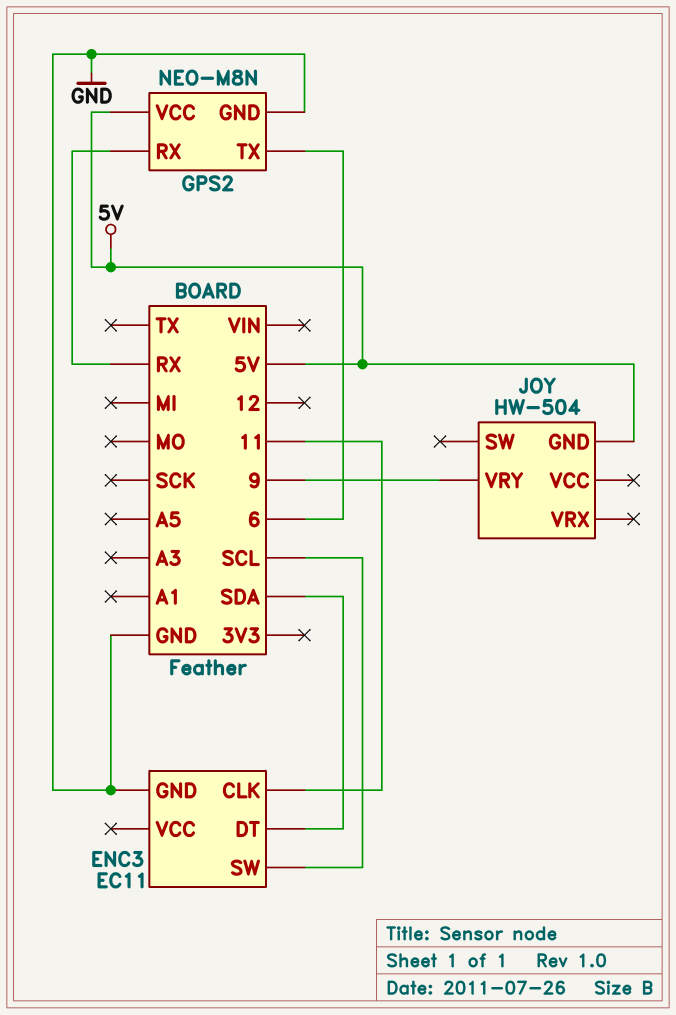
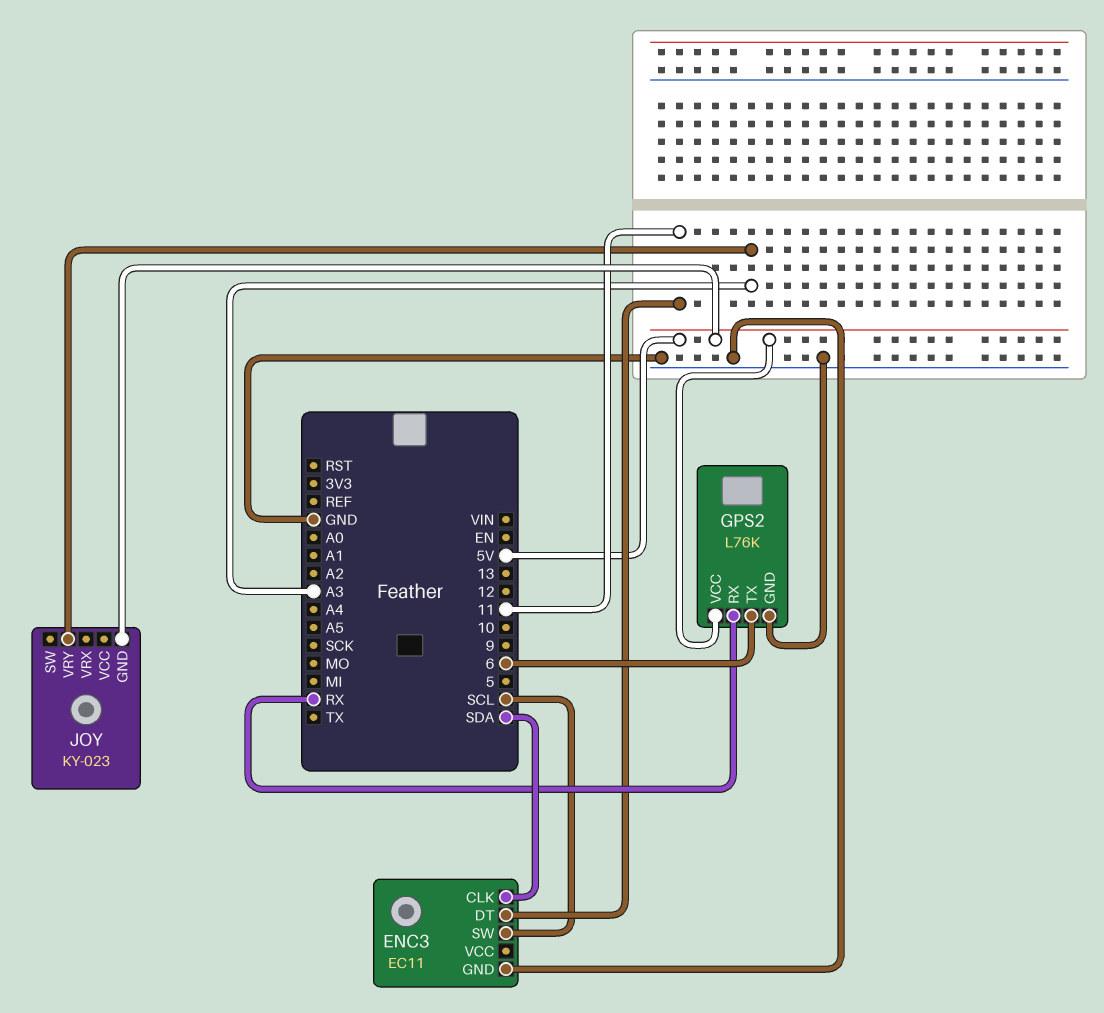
ENC3 pin CLK: 11 -> SDA
ENC3 pin DT: SDA -> 11
GPS2: NEO-M8N -> L76K
JOY: HW-504 -> KY-023
JOY pin VRY: 9 -> A3

